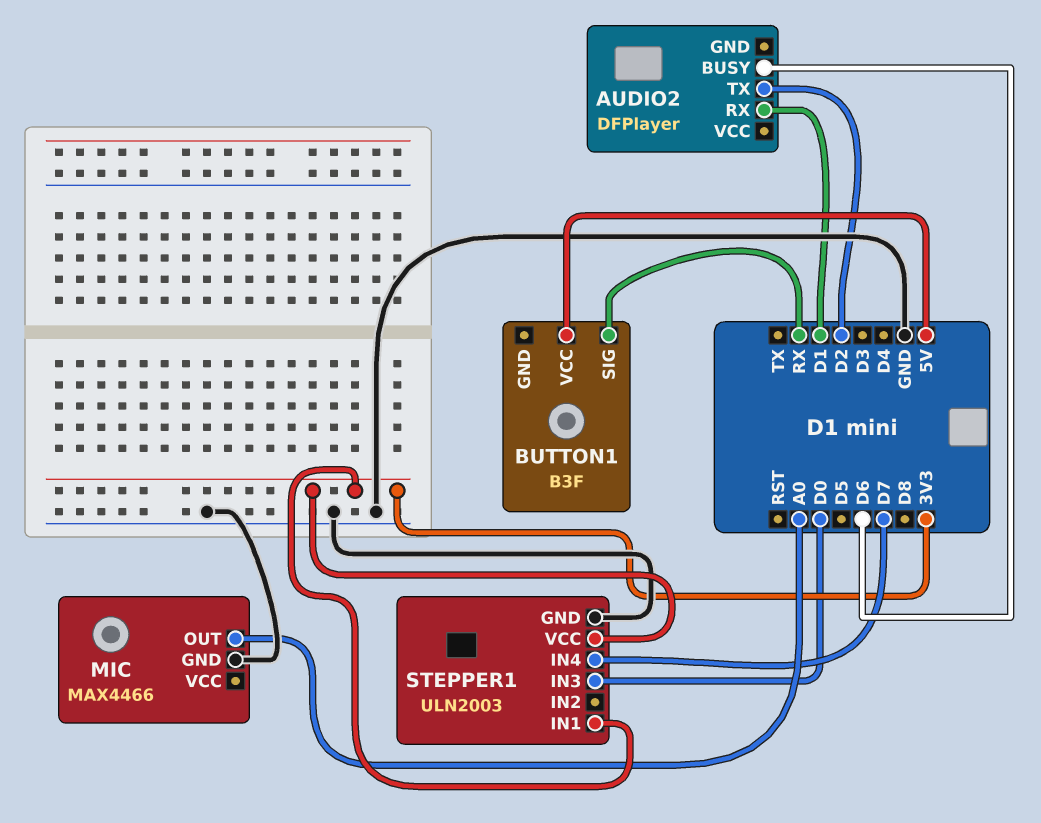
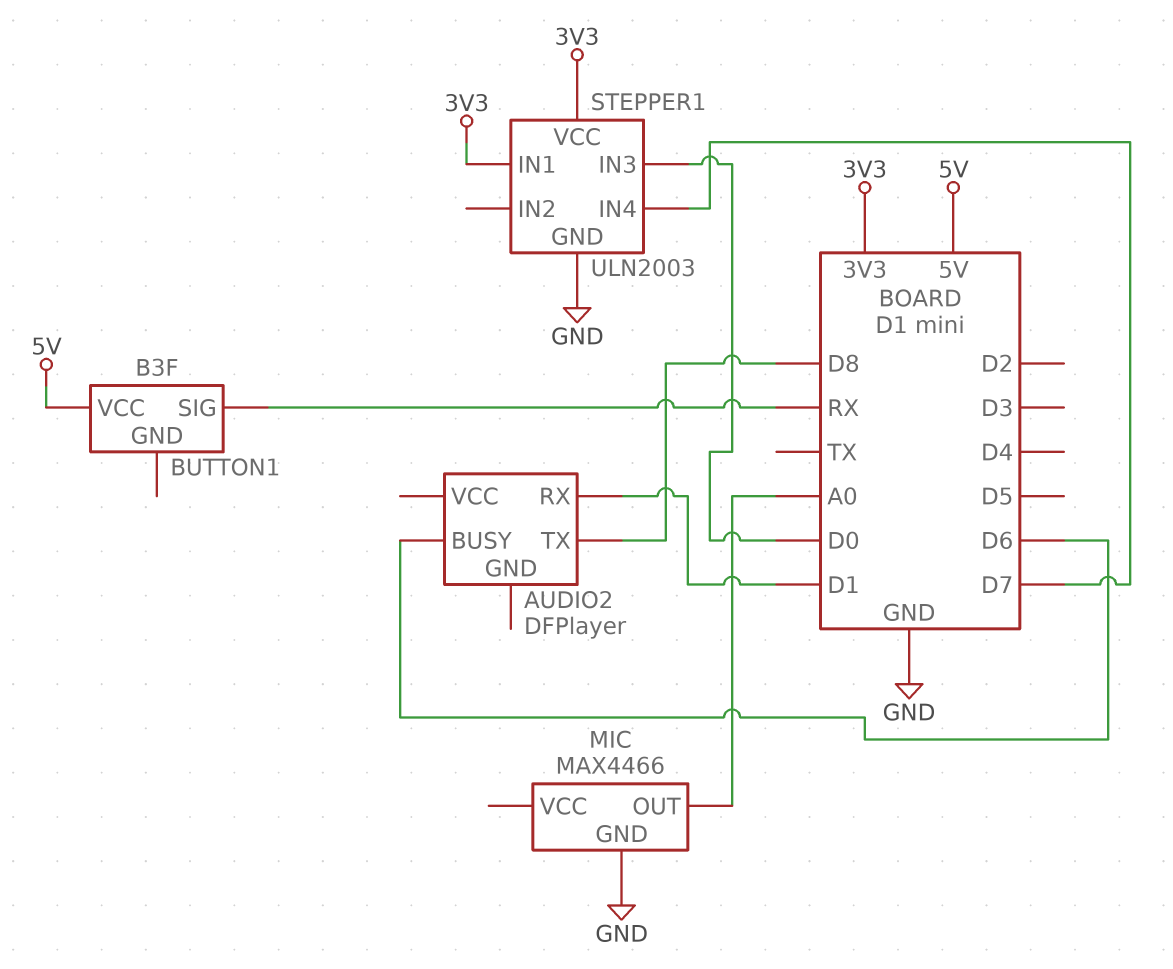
AUDIO2 pin TX: D2 -> D8

